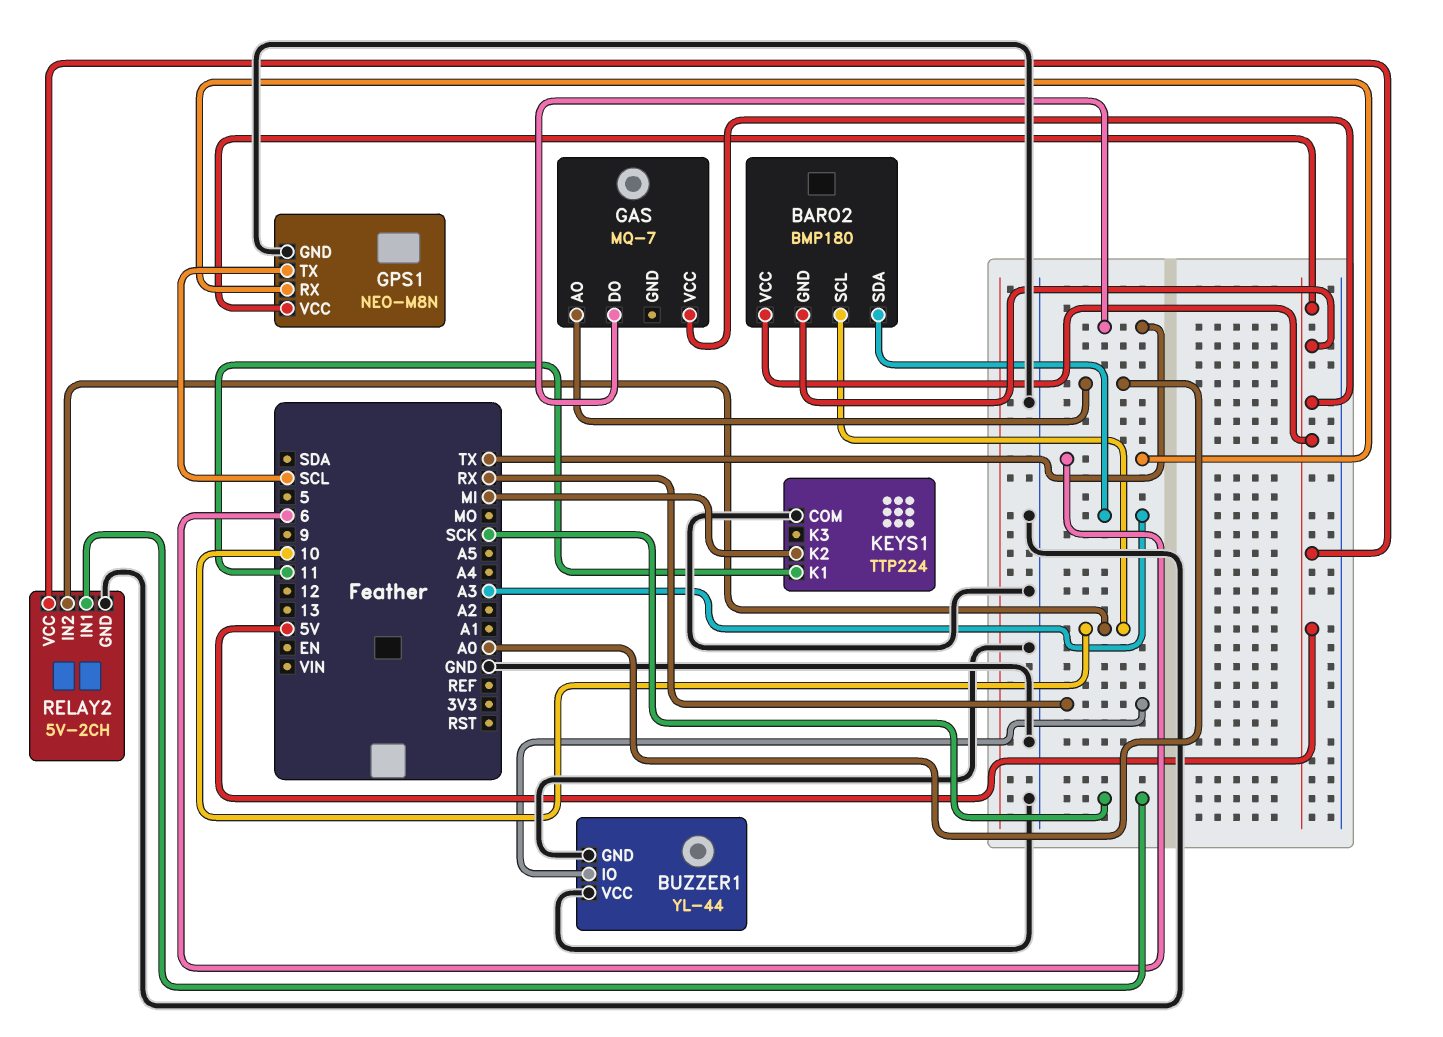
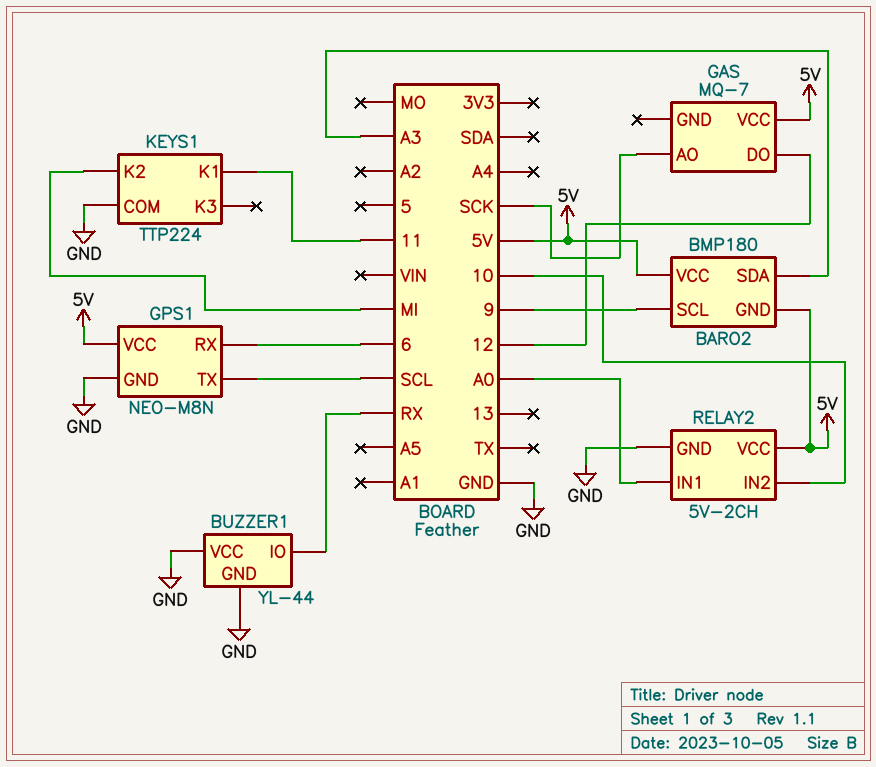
BARO2 pin SCL: 10 -> 9
GAS pin AO: A0 -> SCK
GAS pin DO: TX -> 12
RELAY2 pin IN1: SCK -> A0

